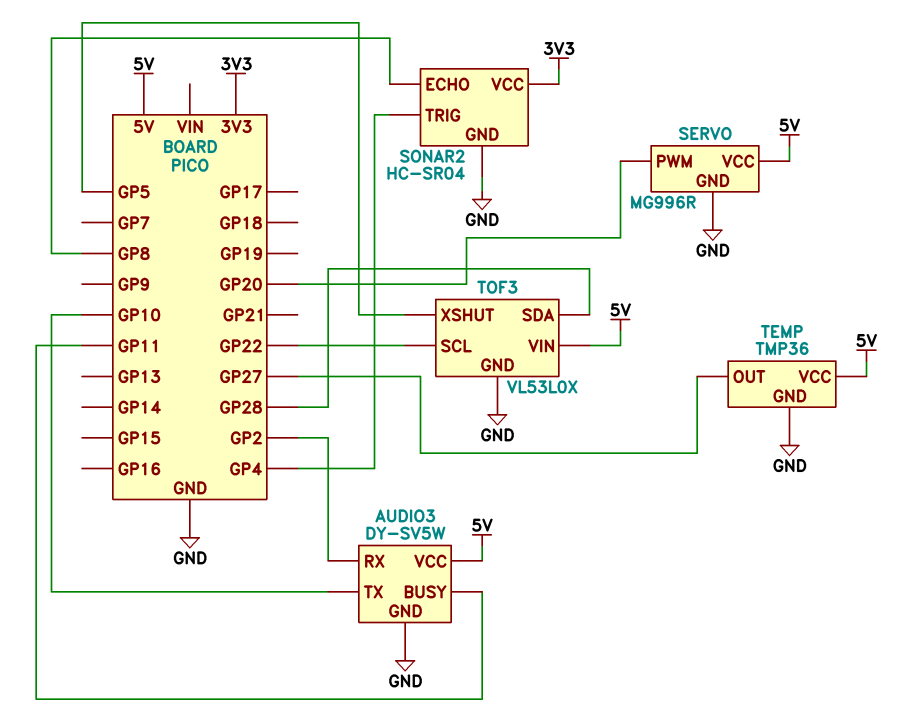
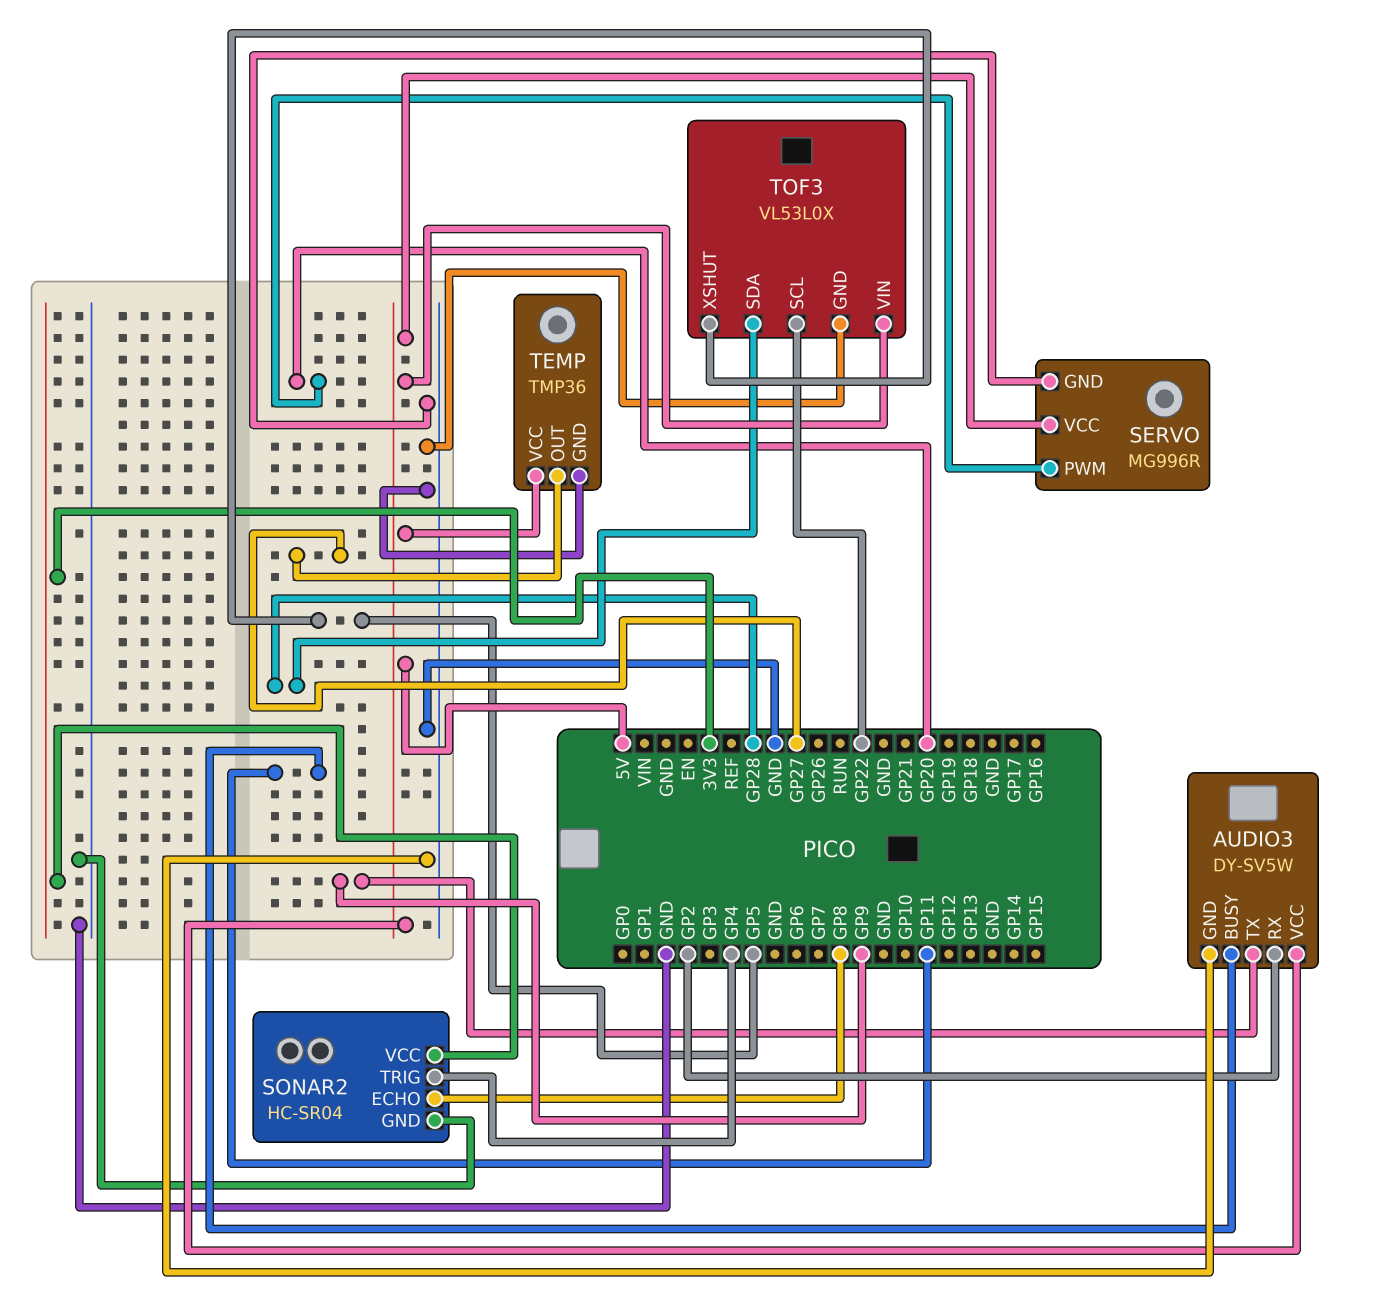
AUDIO3 pin TX: GP10 -> GP9

